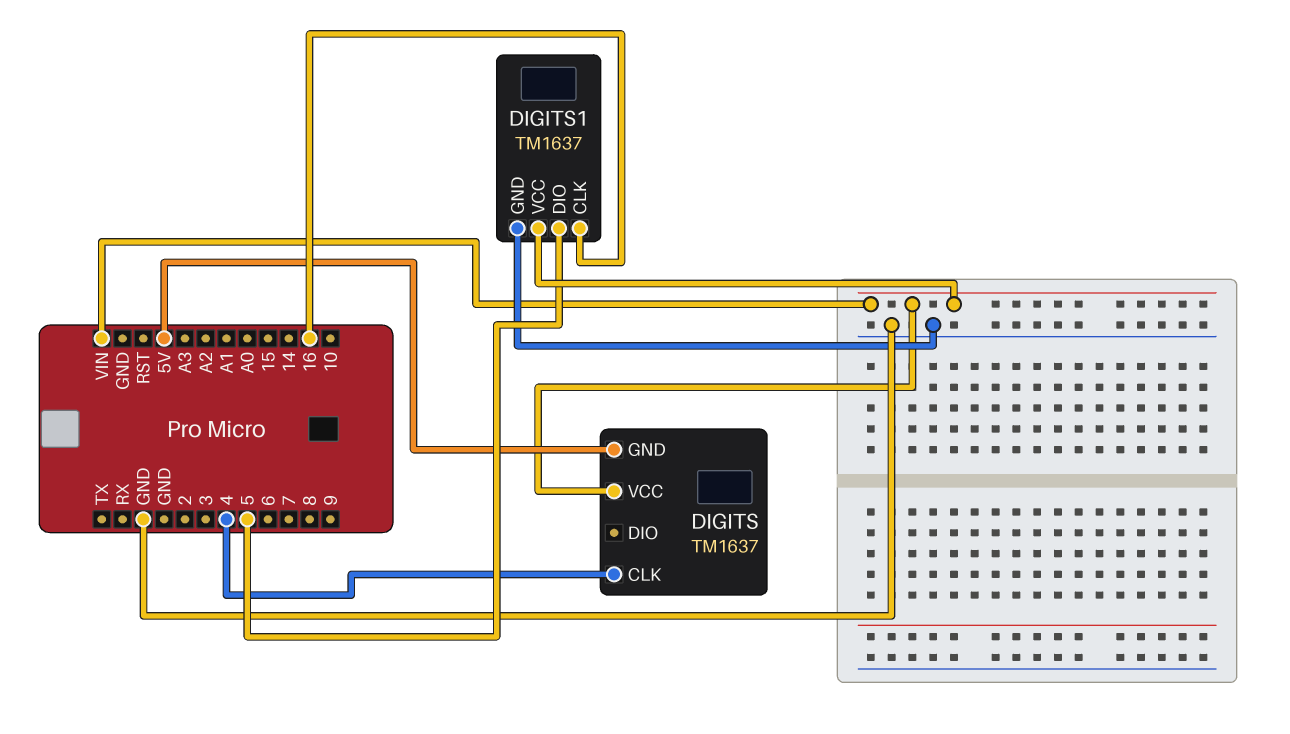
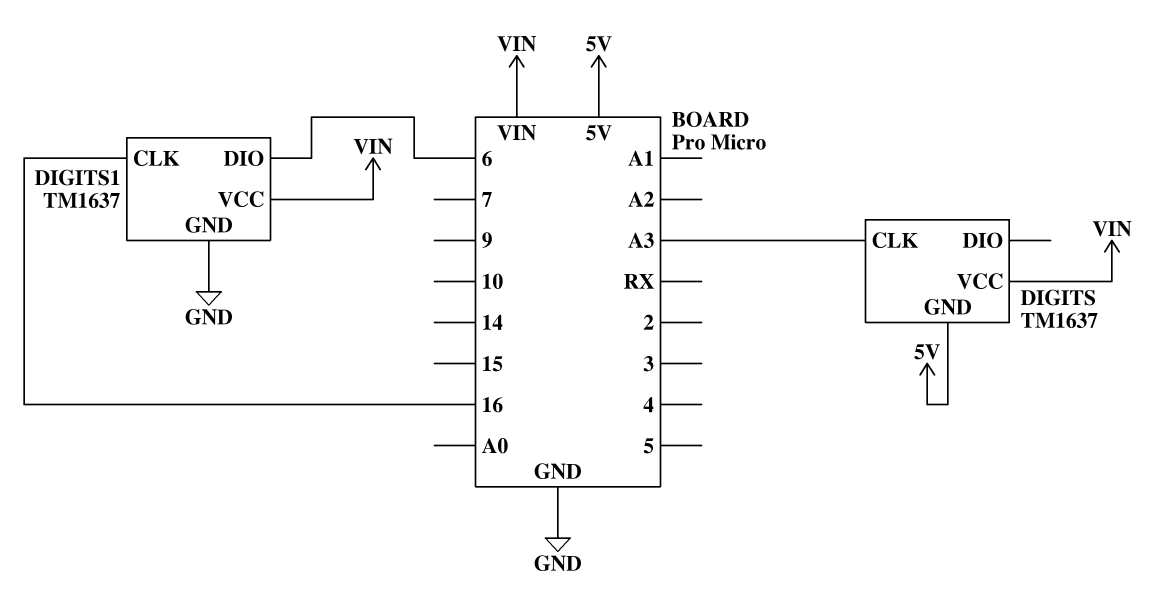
DIGITS pin CLK: 4 -> A3
DIGITS1 pin DIO: 5 -> 6

